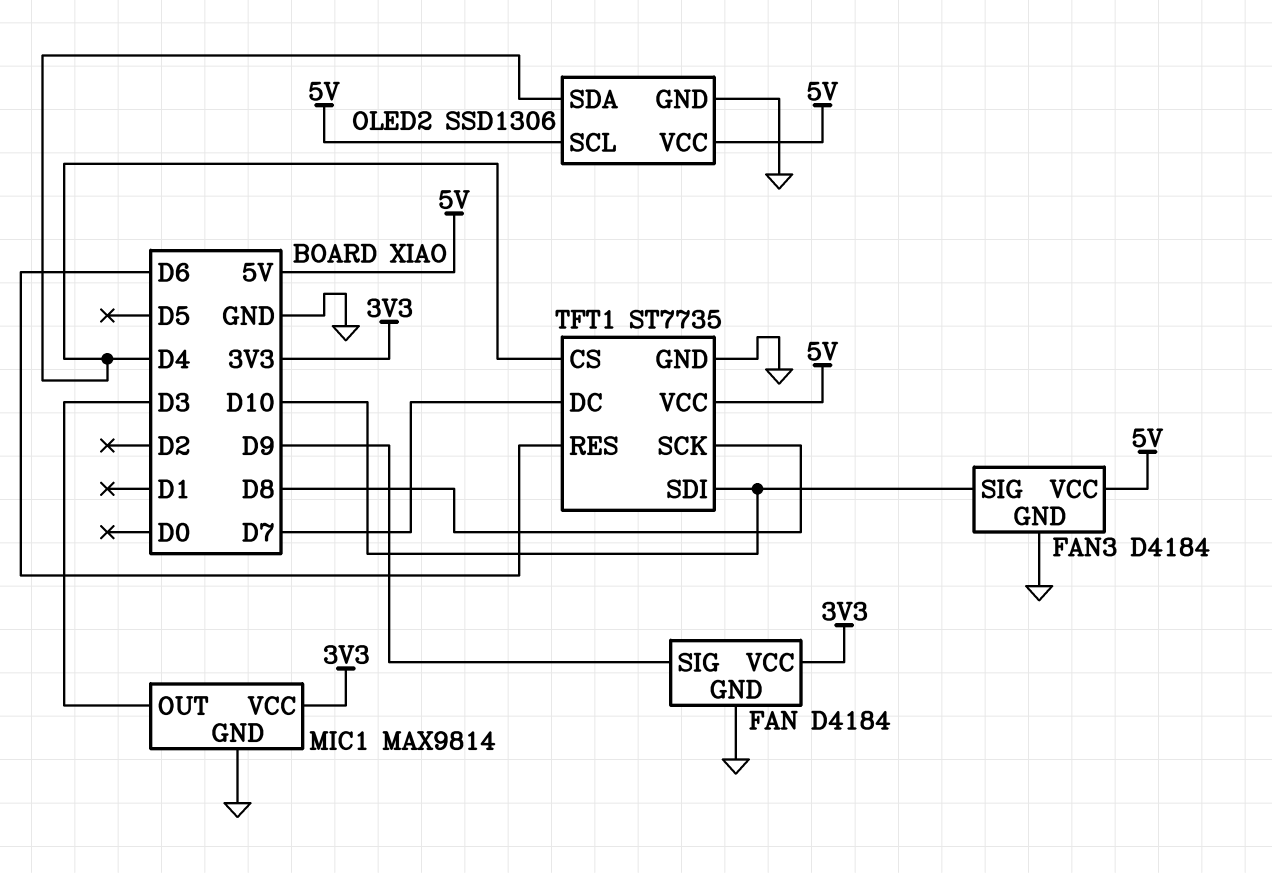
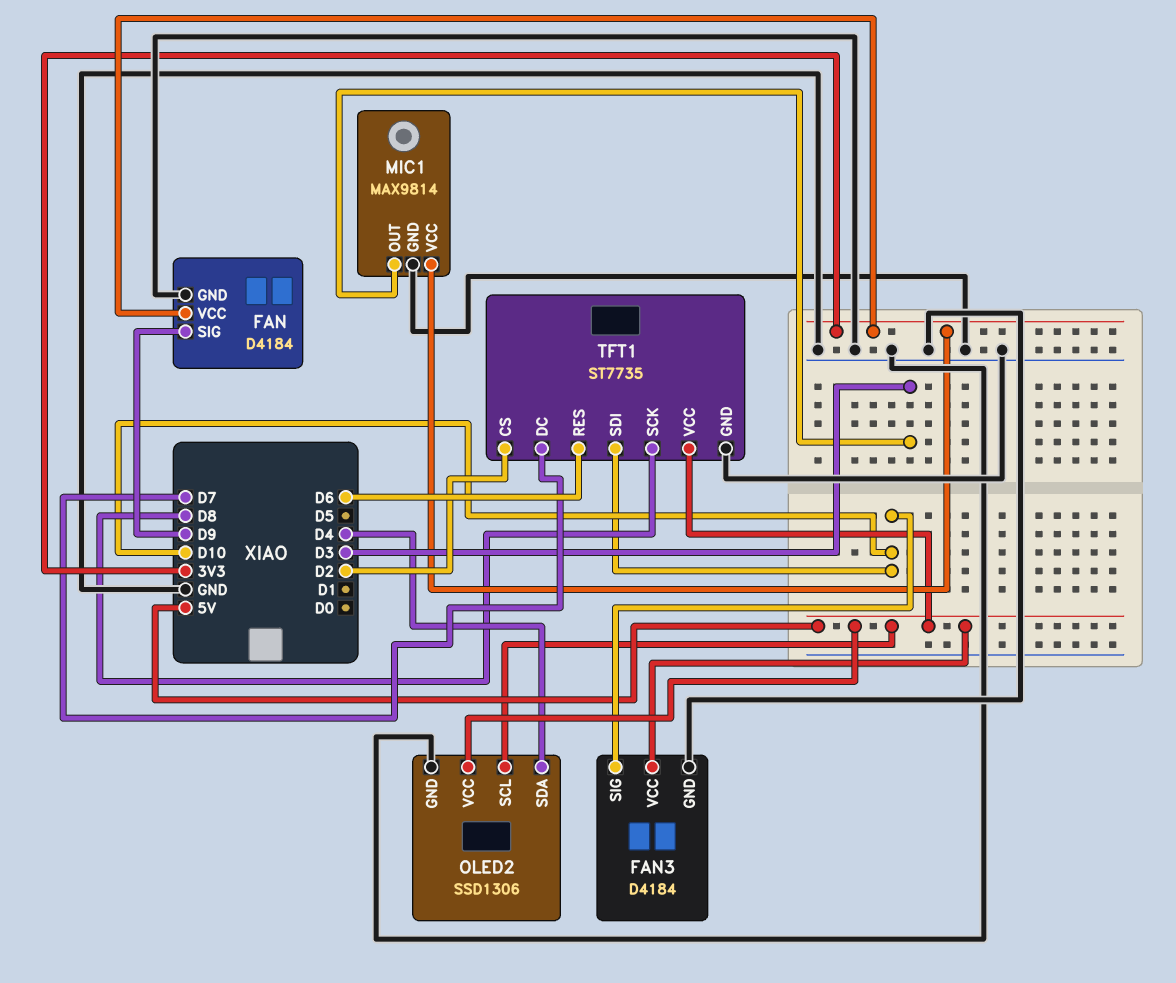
TFT1 pin CS: D4 -> D2

